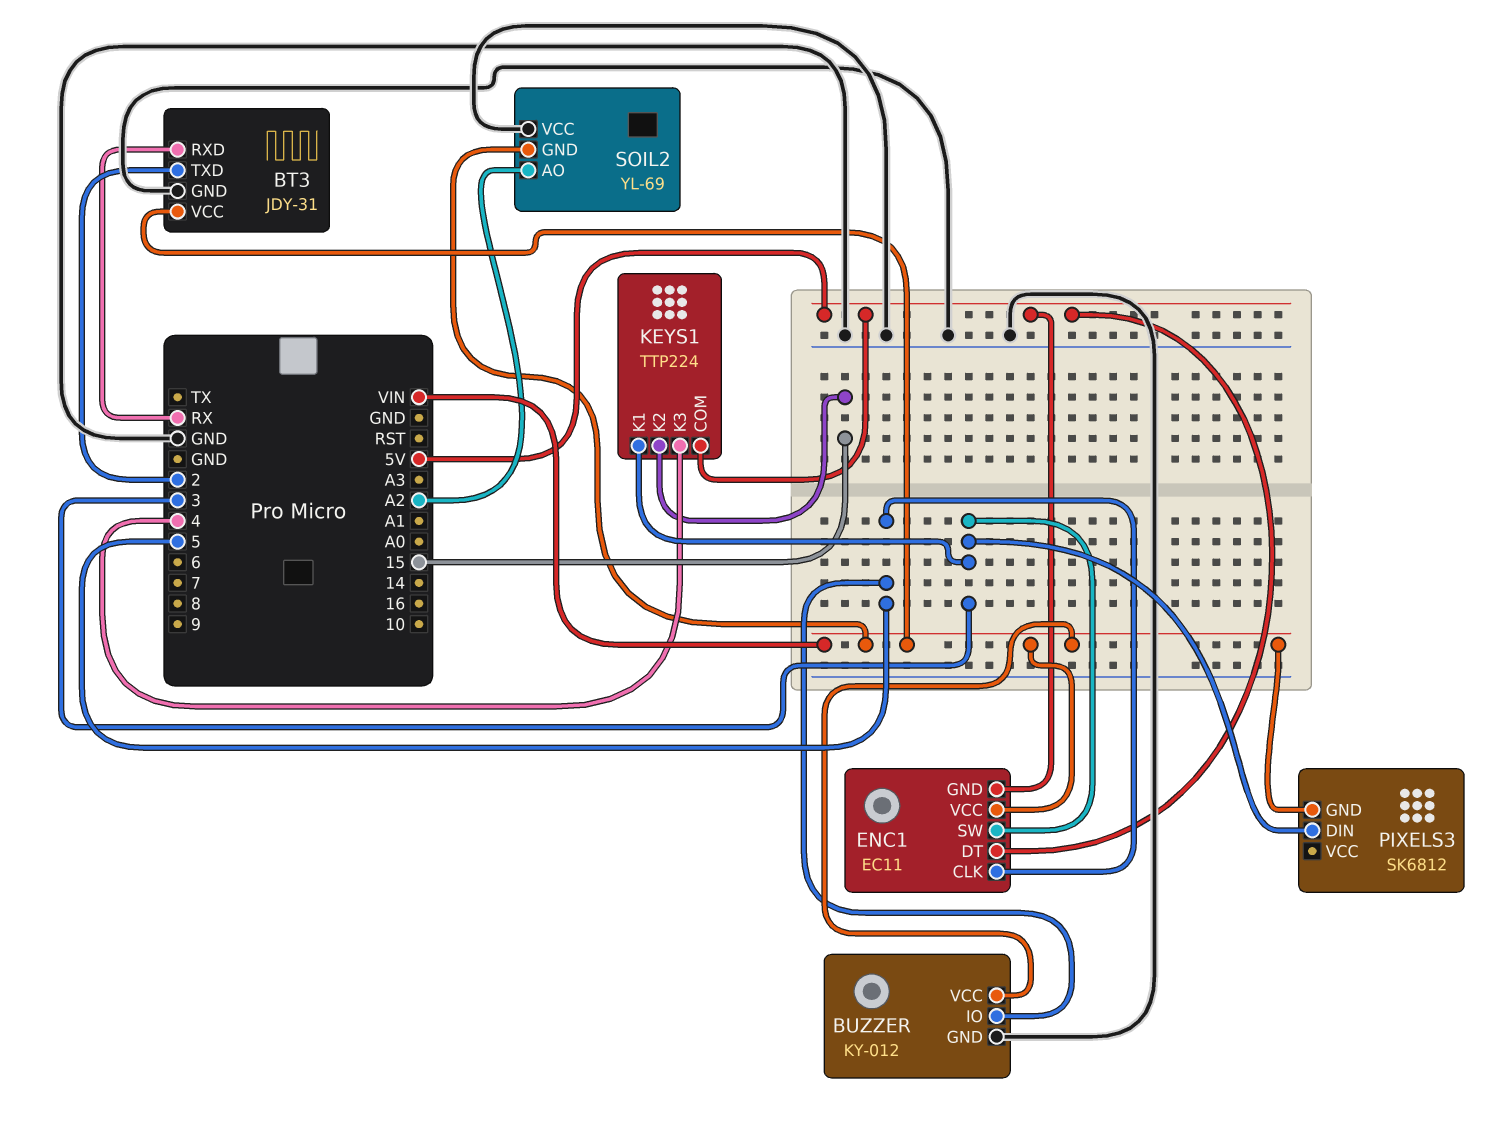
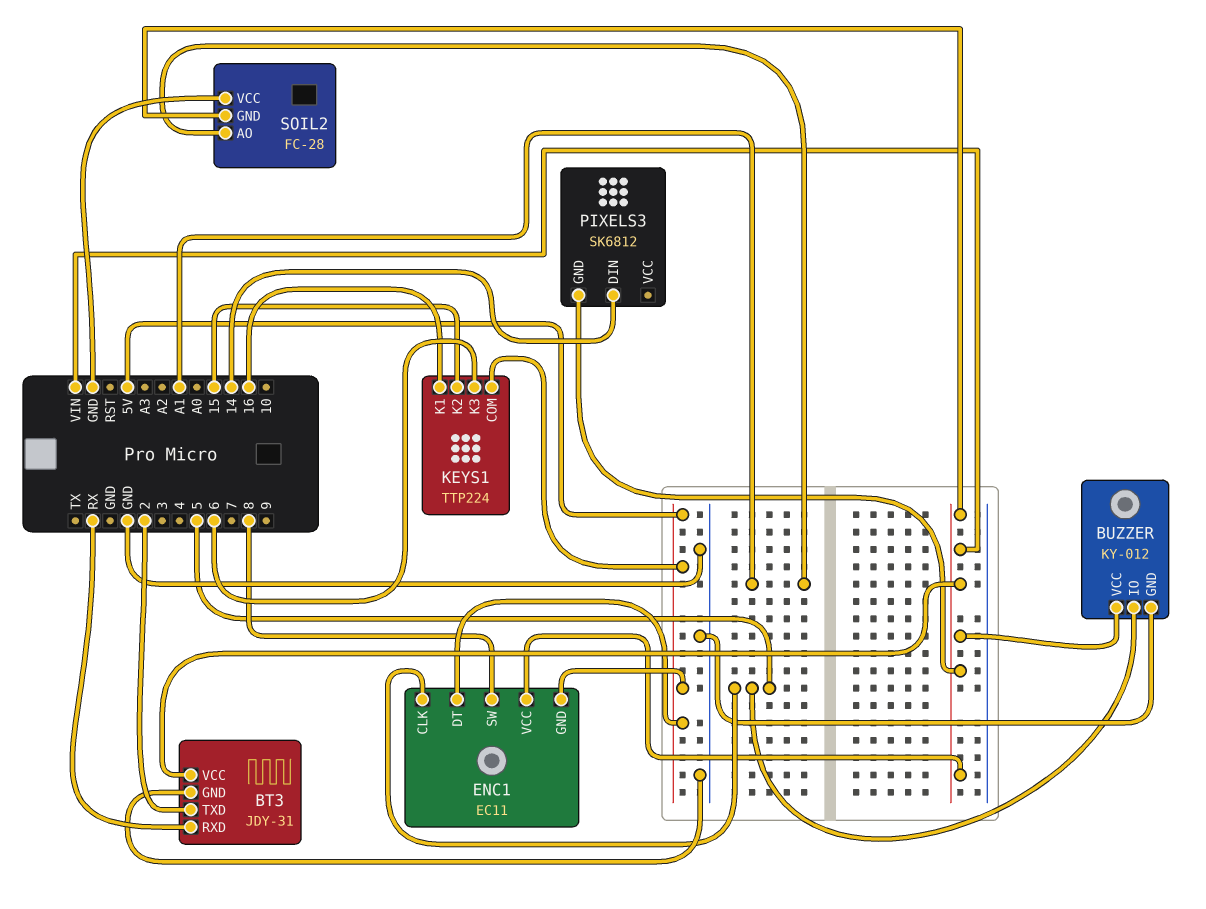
ENC1 pin SW: 3 -> 8
KEYS1 pin K1: 3 -> 16
KEYS1 pin K3: 4 -> 6
PIXELS3 pin DIN: 3 -> 14
SOIL2: YL-69 -> FC-28
SOIL2 pin AO: A2 -> A1

